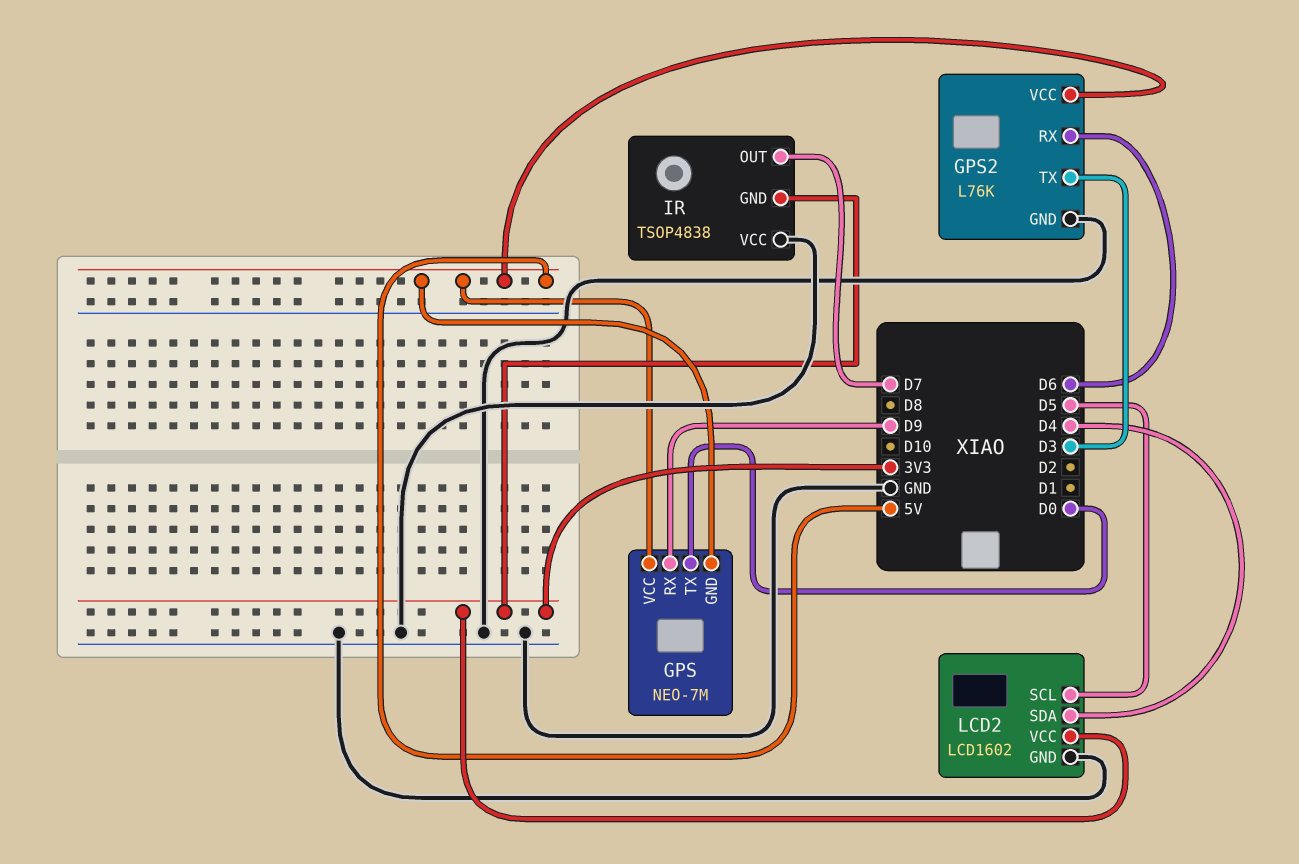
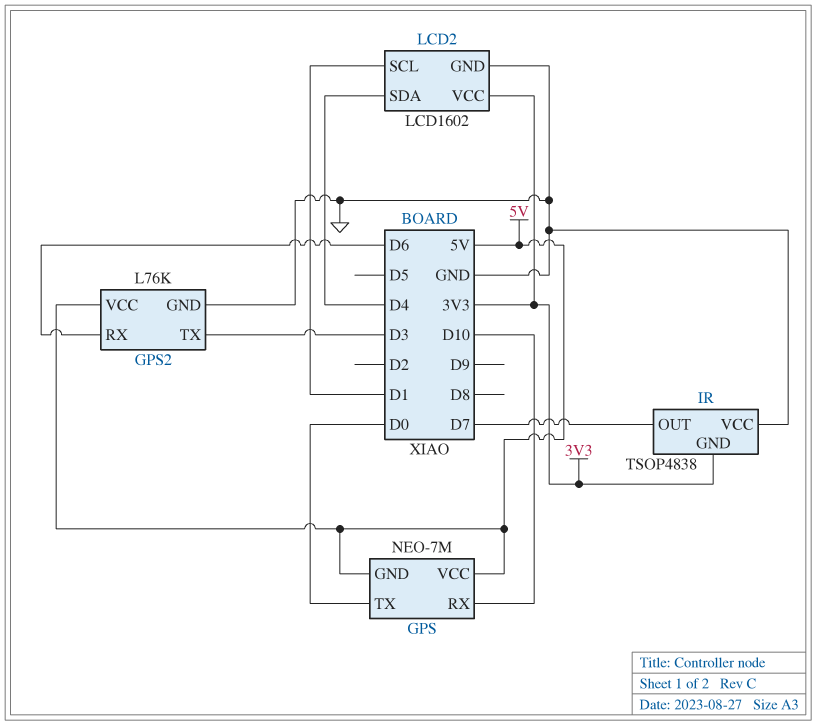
GPS pin RX: D9 -> D10
LCD2 pin SCL: D5 -> D1

